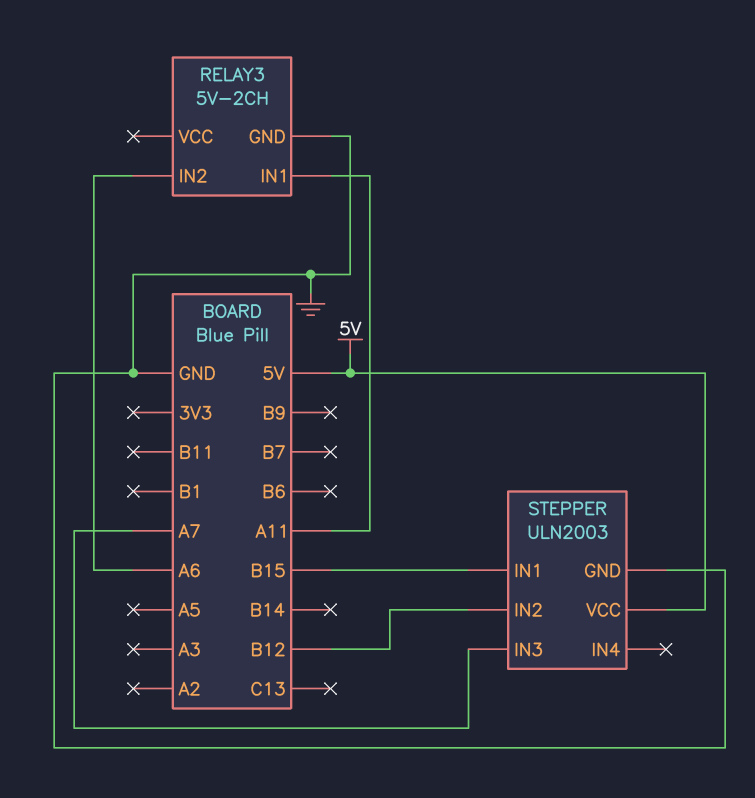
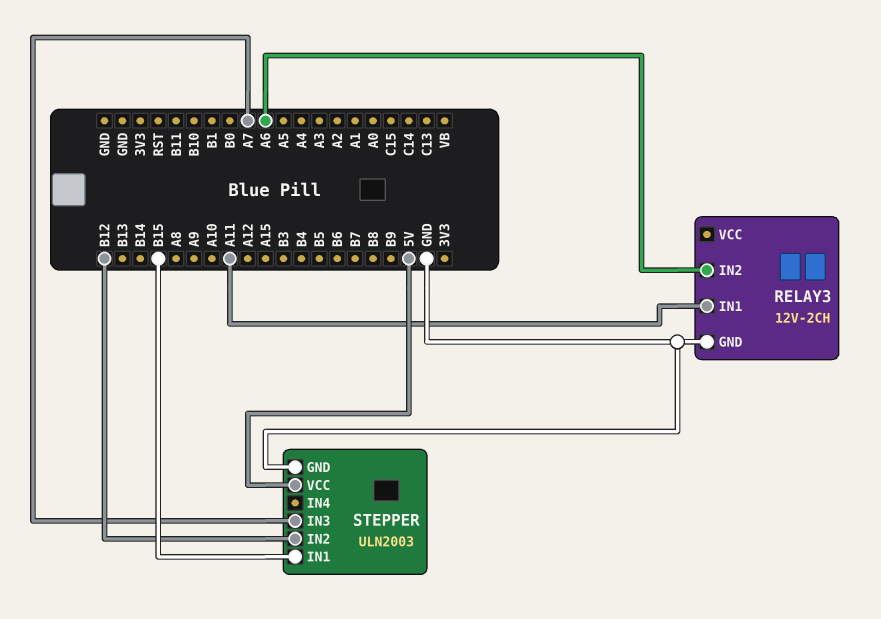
RELAY3: 5V-2CH -> 12V-2CH

